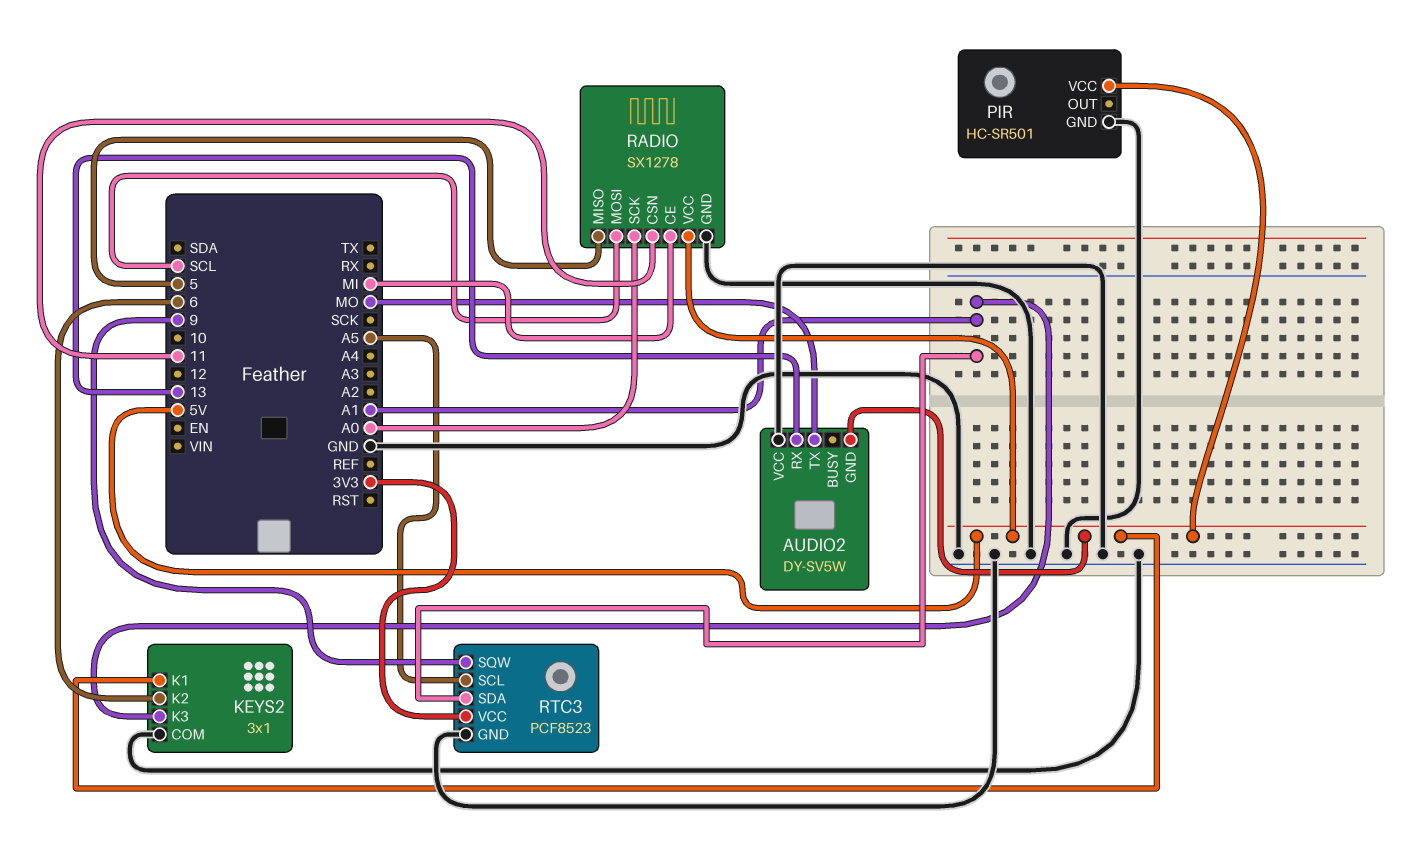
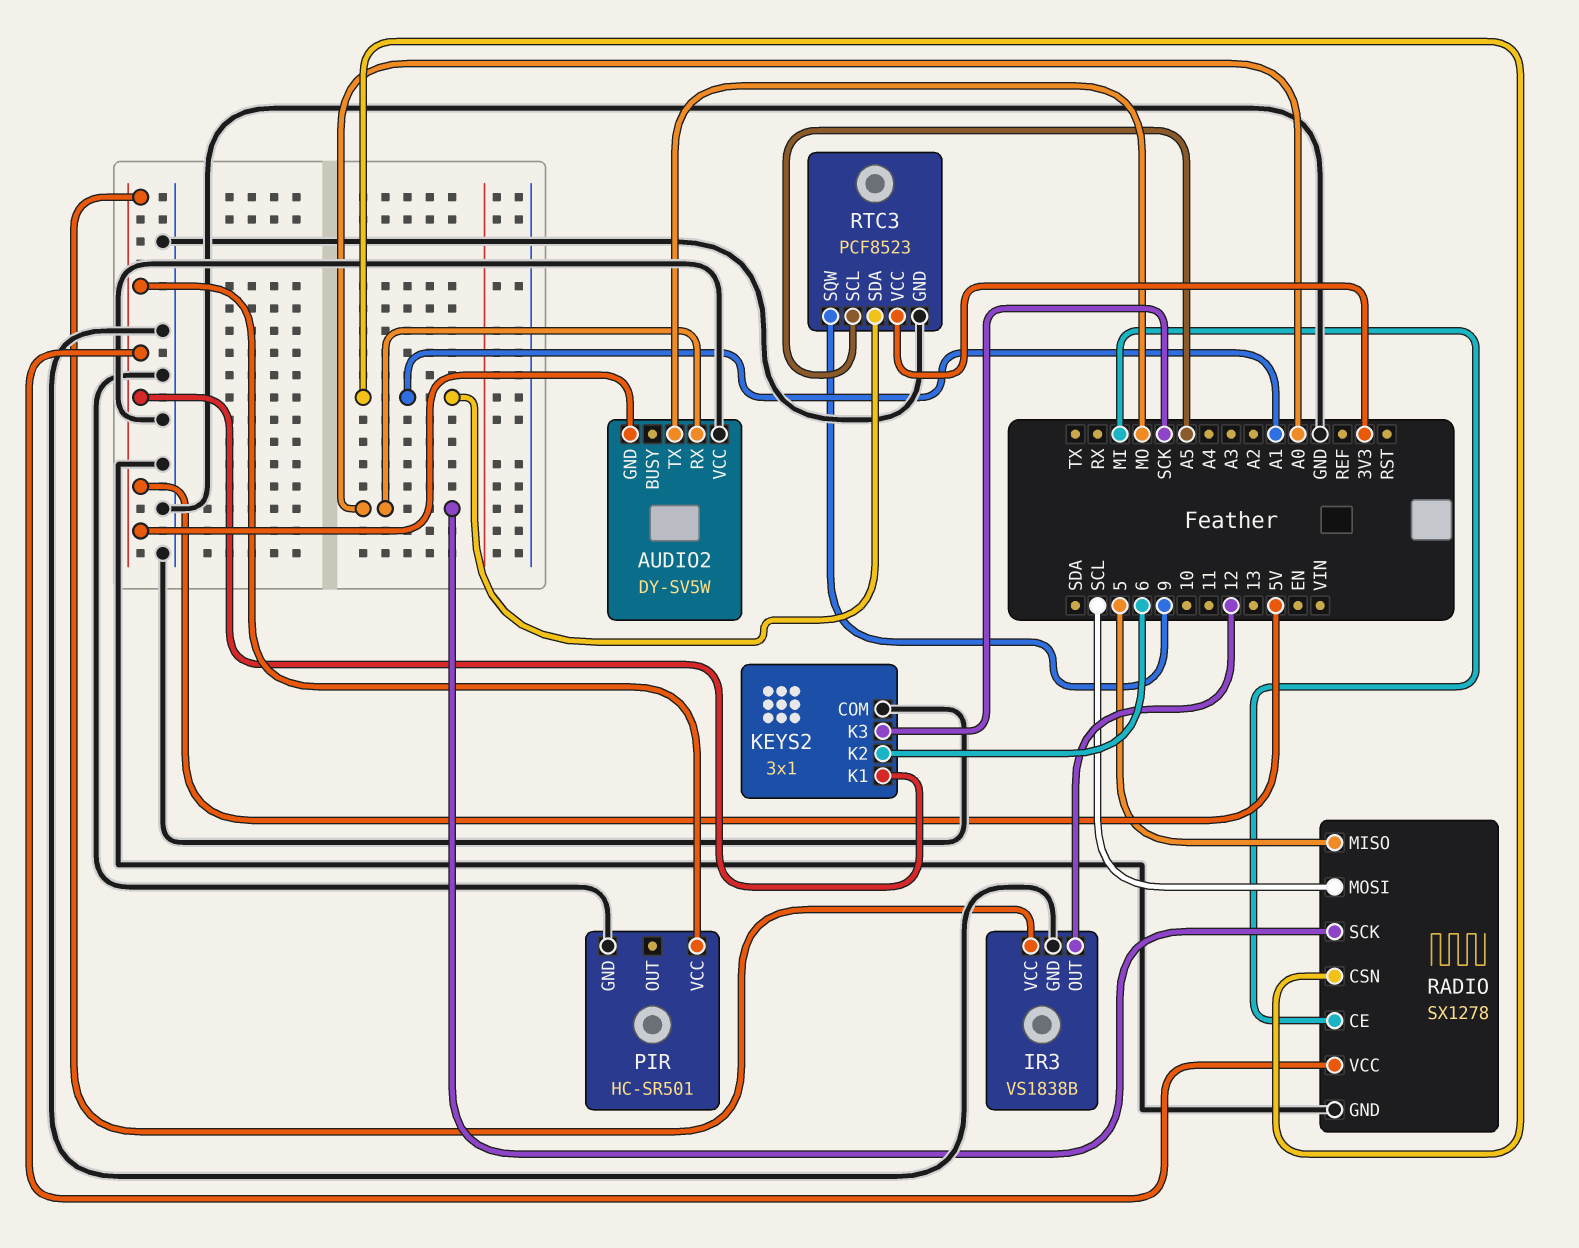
AUDIO2 pin RX: 13 -> A0
IR3: none -> VS1838B
IR3 pin GND: none -> GND
IR3 pin OUT: none -> 12
IR3 pin VCC: none -> 5V
KEYS2 pin K3: A1 -> SCK
RADIO pin CSN: 11 -> A1

